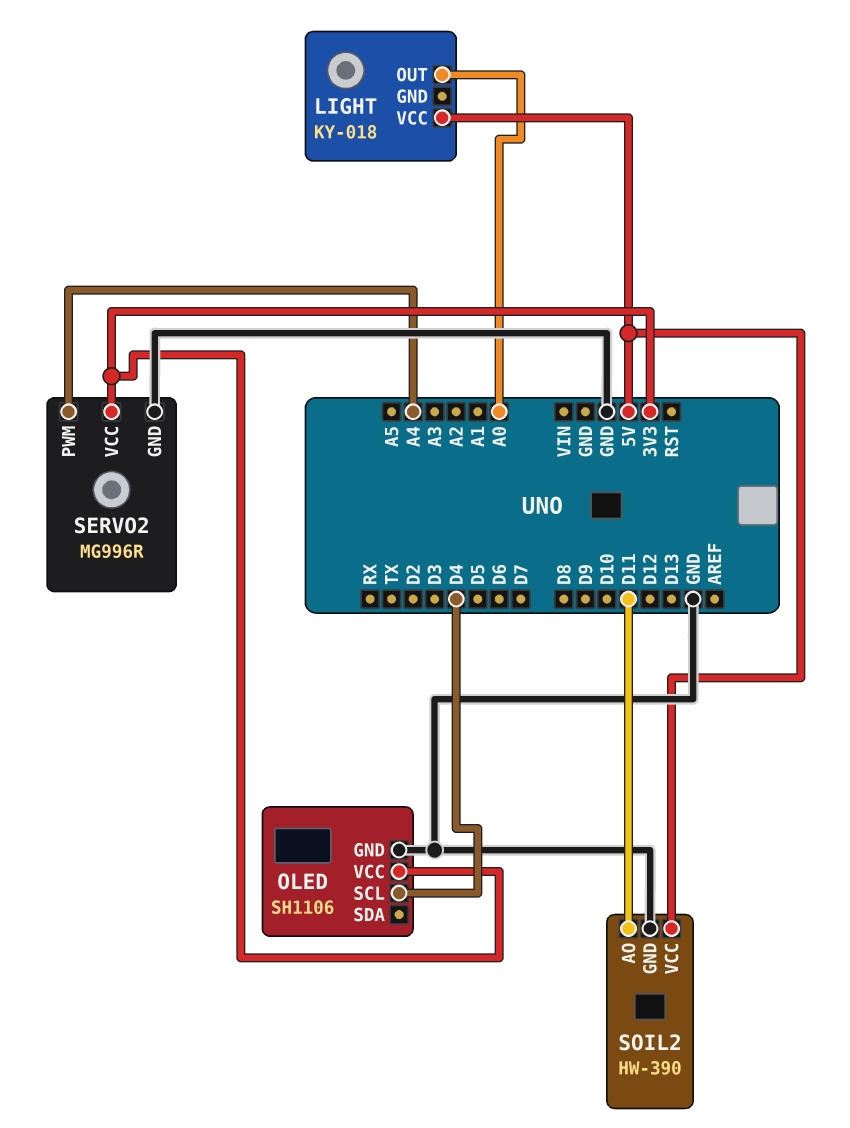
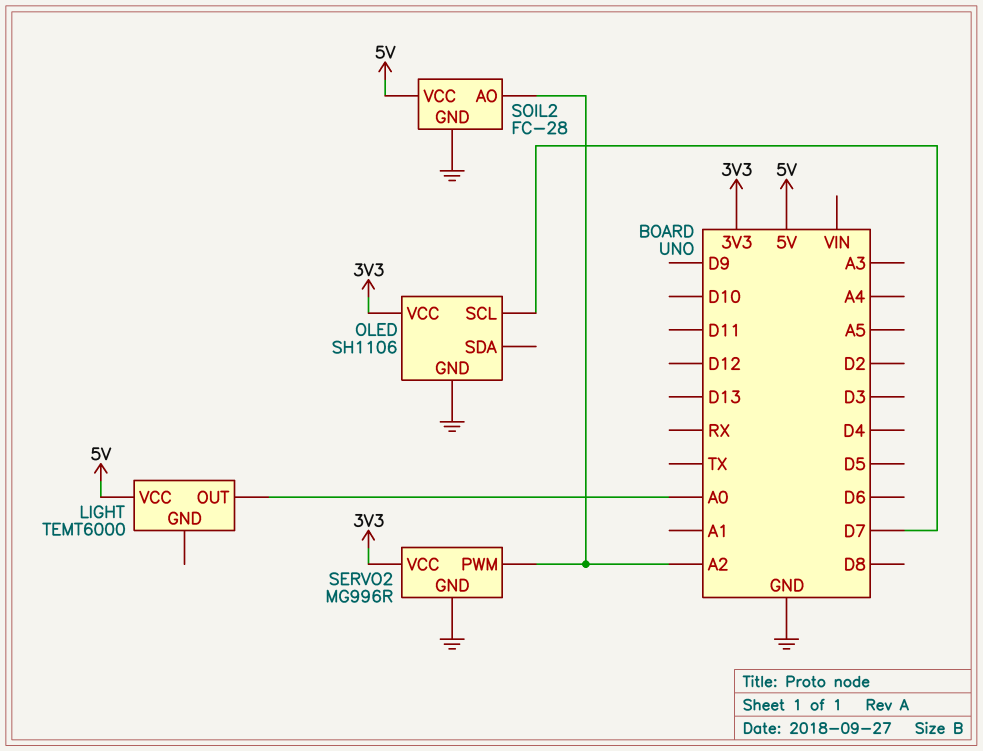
LIGHT: KY-018 -> TEMT6000
OLED pin SCL: D4 -> D7
SERVO2 pin PWM: A4 -> A2
SOIL2: HW-390 -> FC-28
SOIL2 pin AO: D11 -> A2

